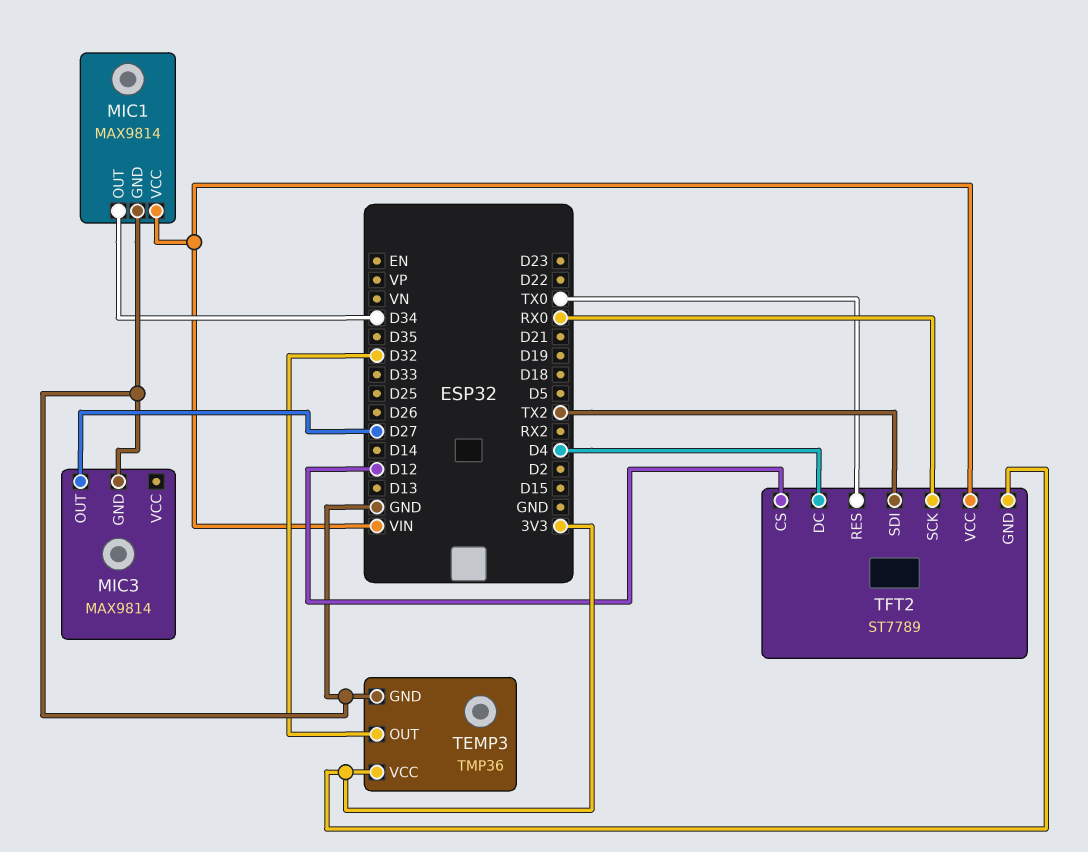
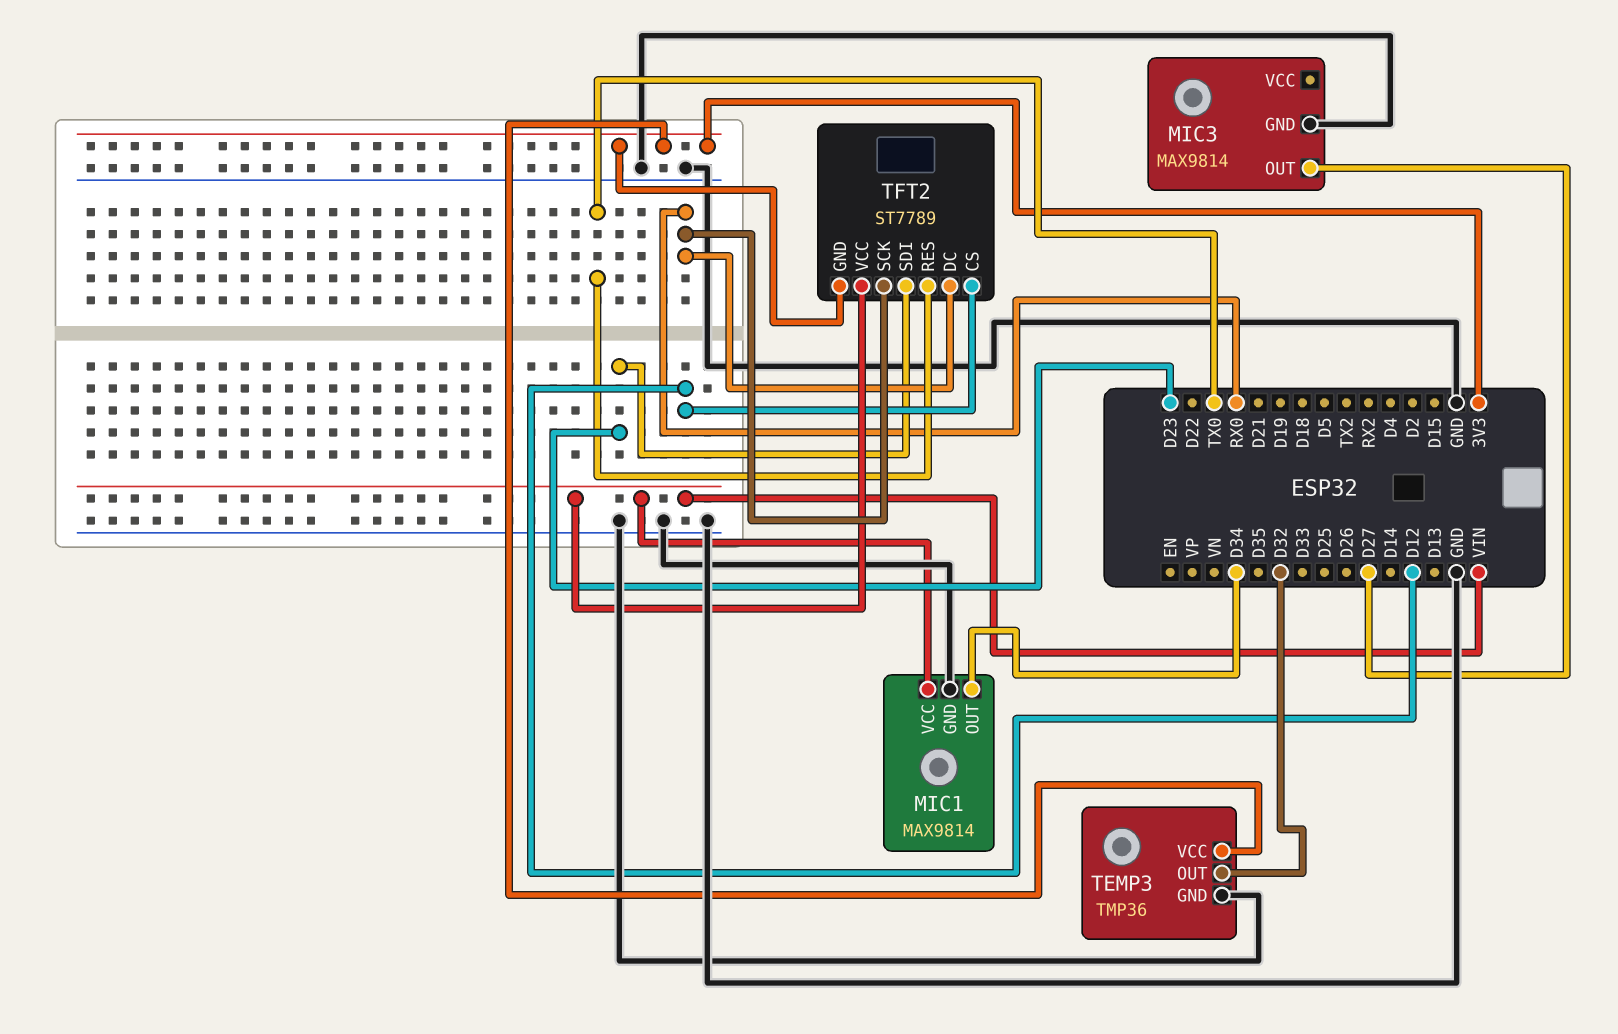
TFT2 pin DC: D4 -> RX0
TFT2 pin SDI: TX2 -> D23

